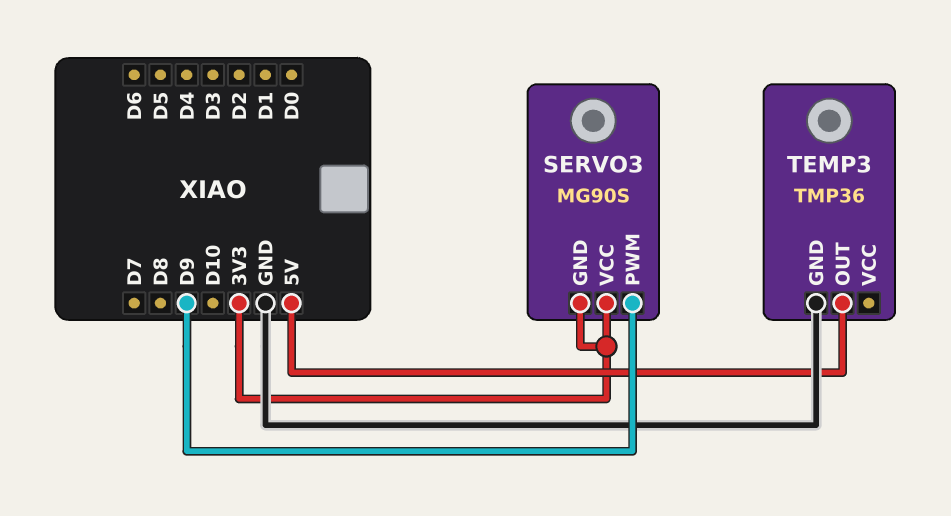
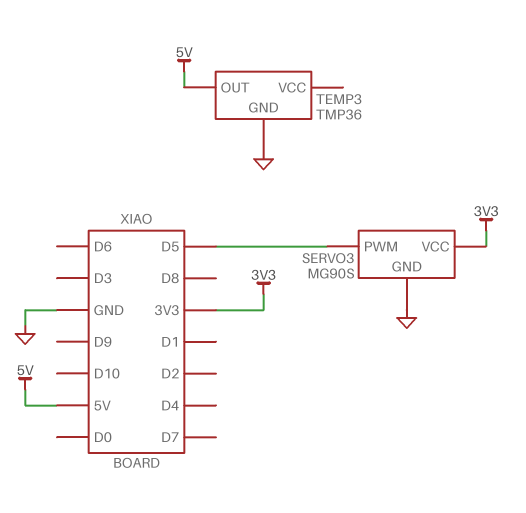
SERVO3 pin GND: 3V3 -> GND
SERVO3 pin PWM: D9 -> D5

